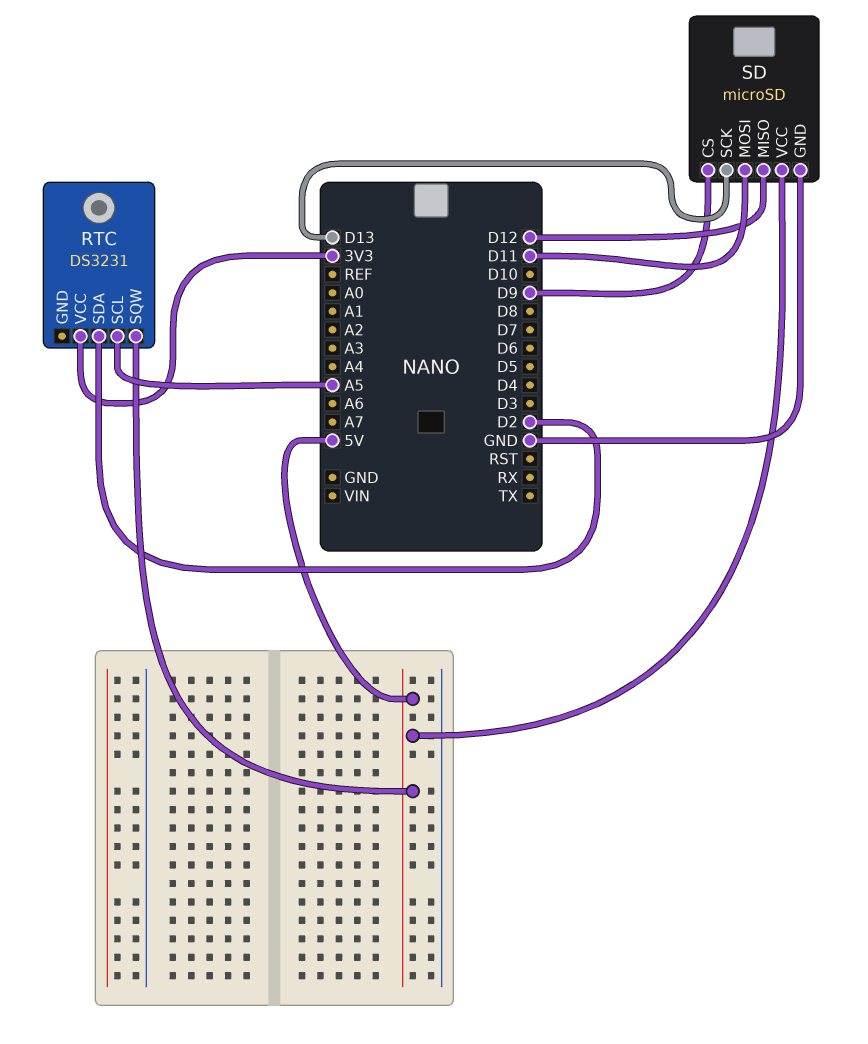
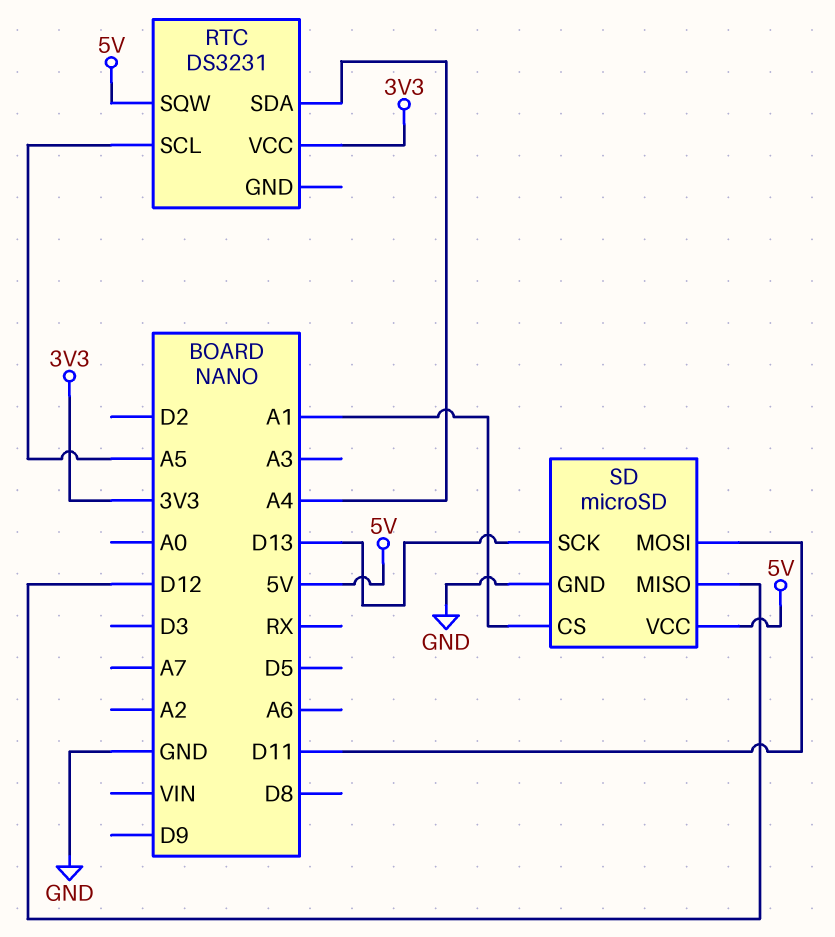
RTC pin SDA: D2 -> A4
SD pin CS: D9 -> A1

